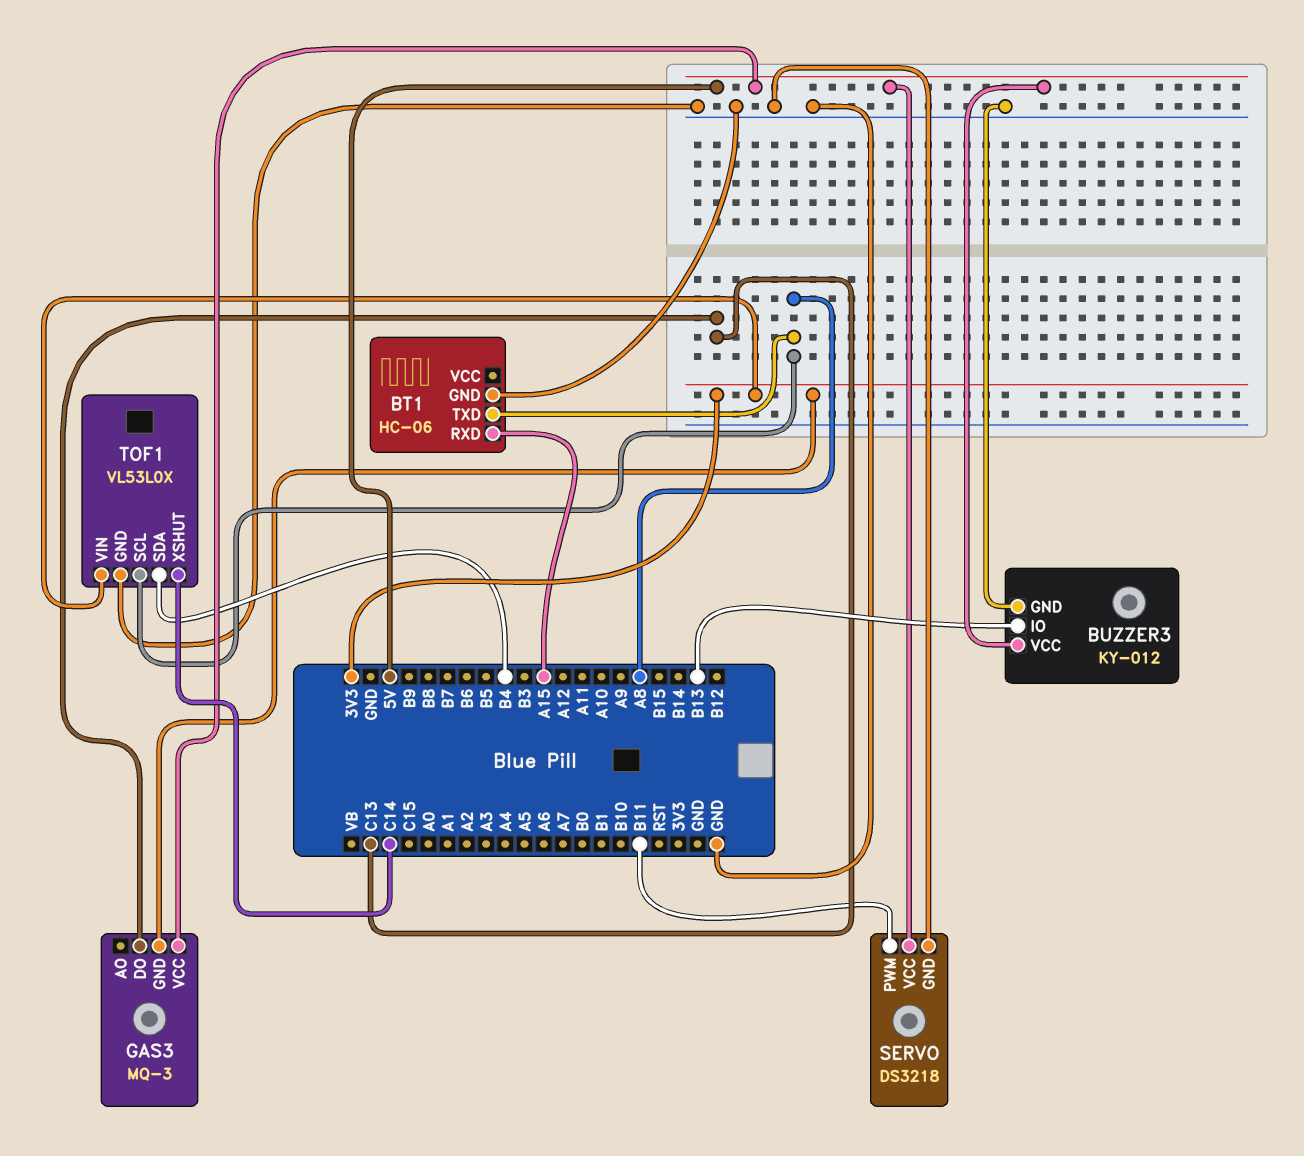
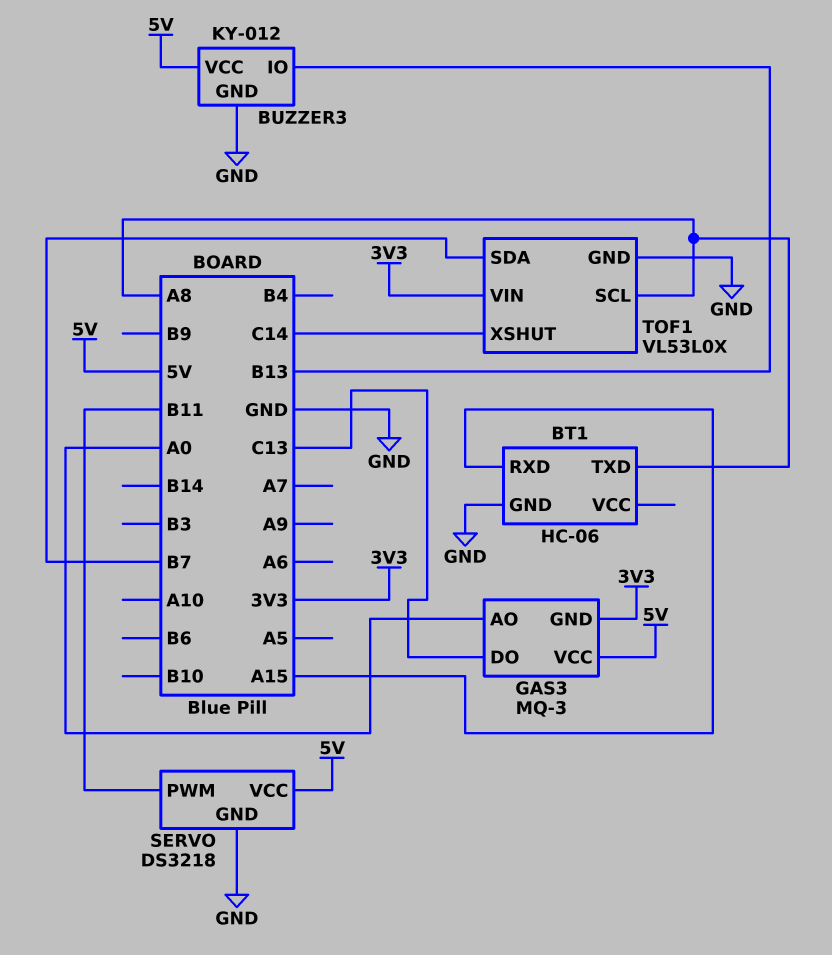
GAS3 pin AO: none -> A0
TOF1 pin SDA: B4 -> B7

